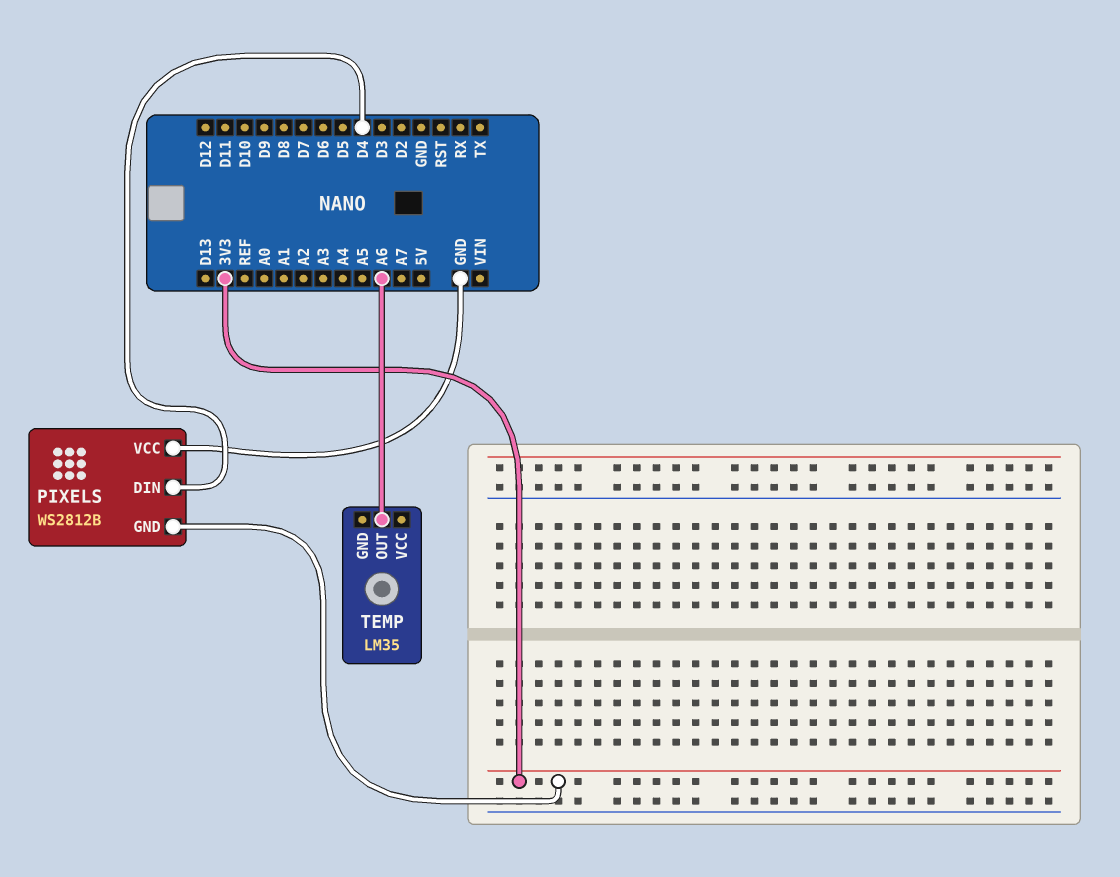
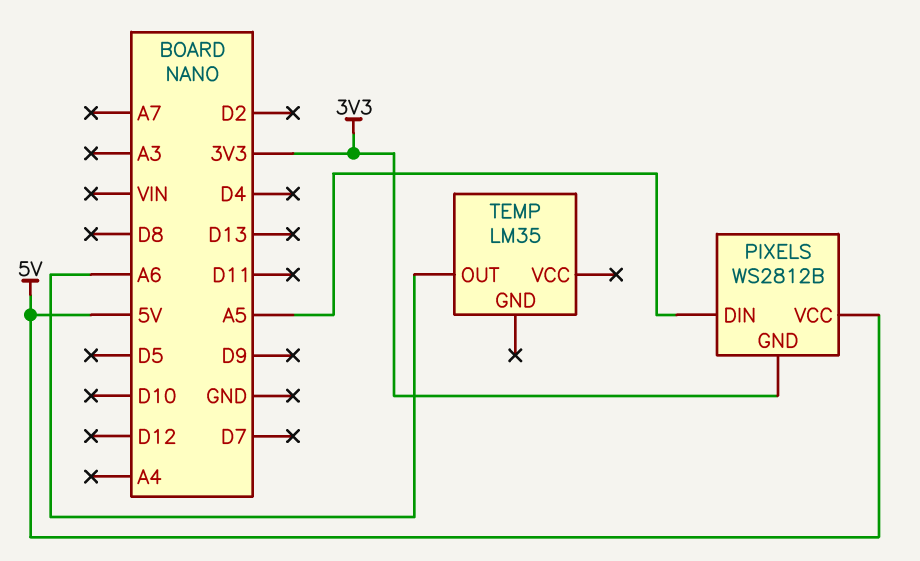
PIXELS pin DIN: D4 -> A5
PIXELS pin VCC: GND -> 5V

